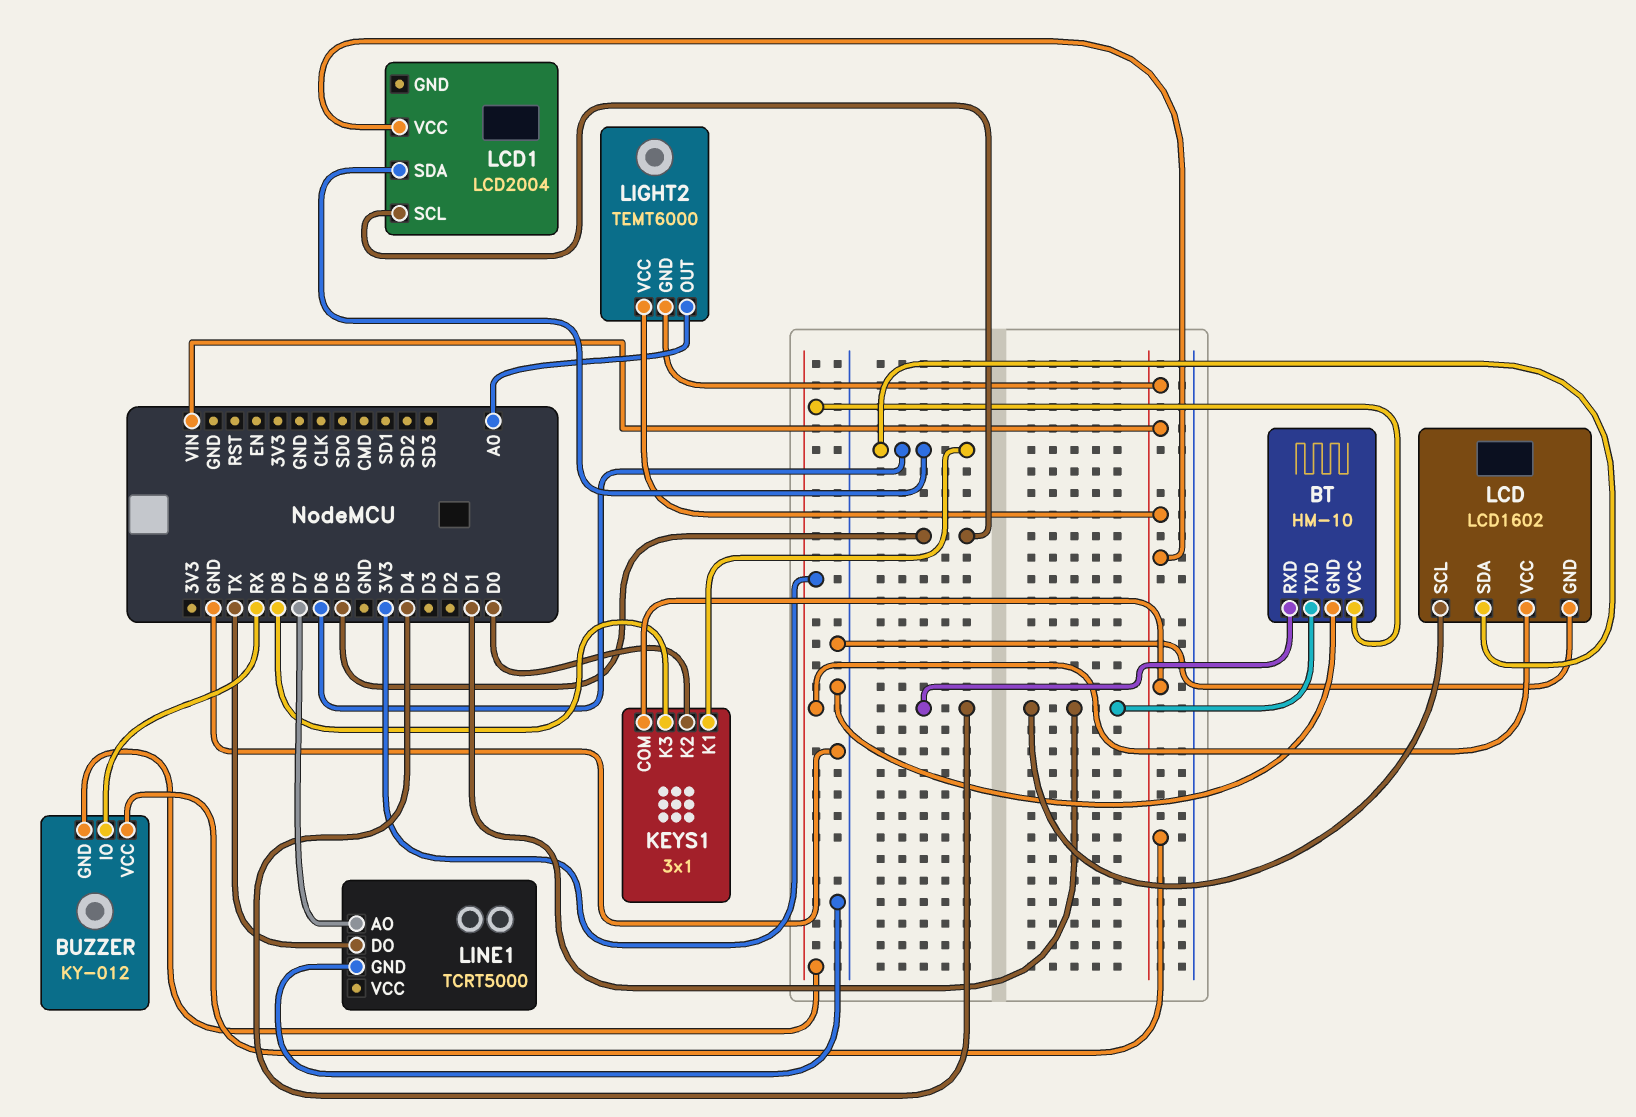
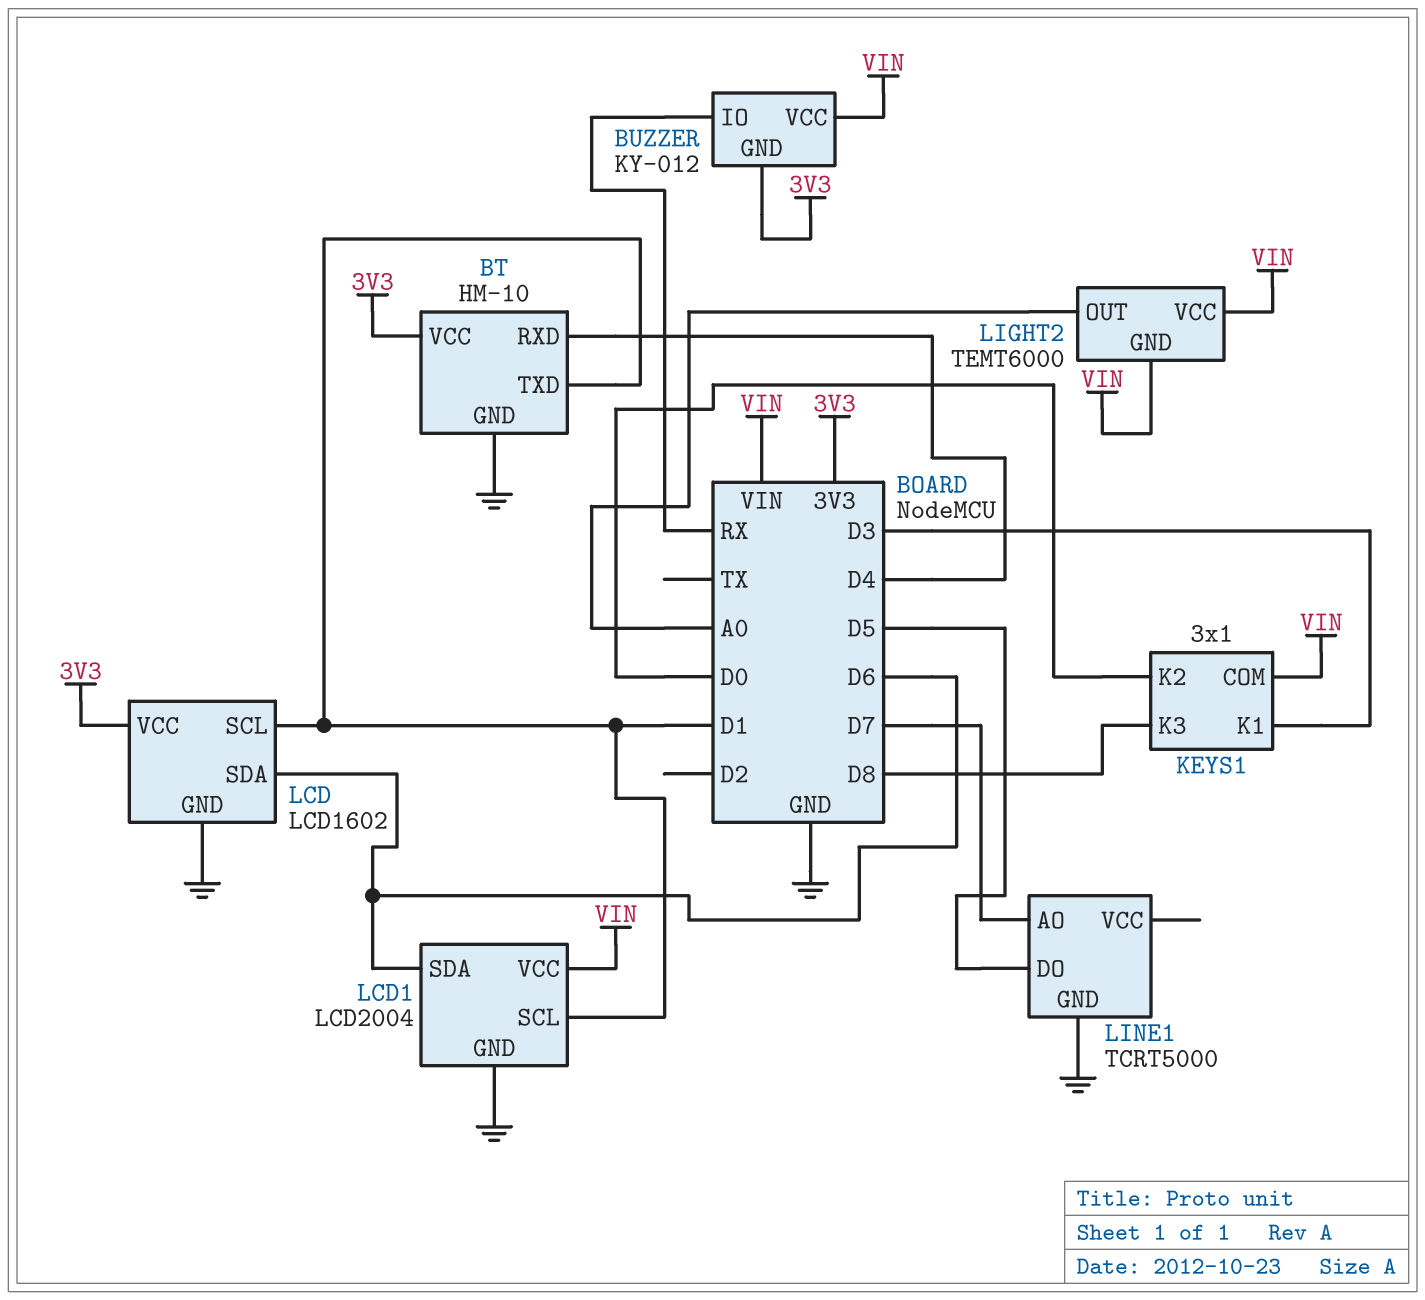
KEYS1 pin K1: D6 -> D3
LCD1 pin GND: none -> GND
LCD1 pin SCL: D5 -> D1
LINE1 pin DO: TX -> D5

